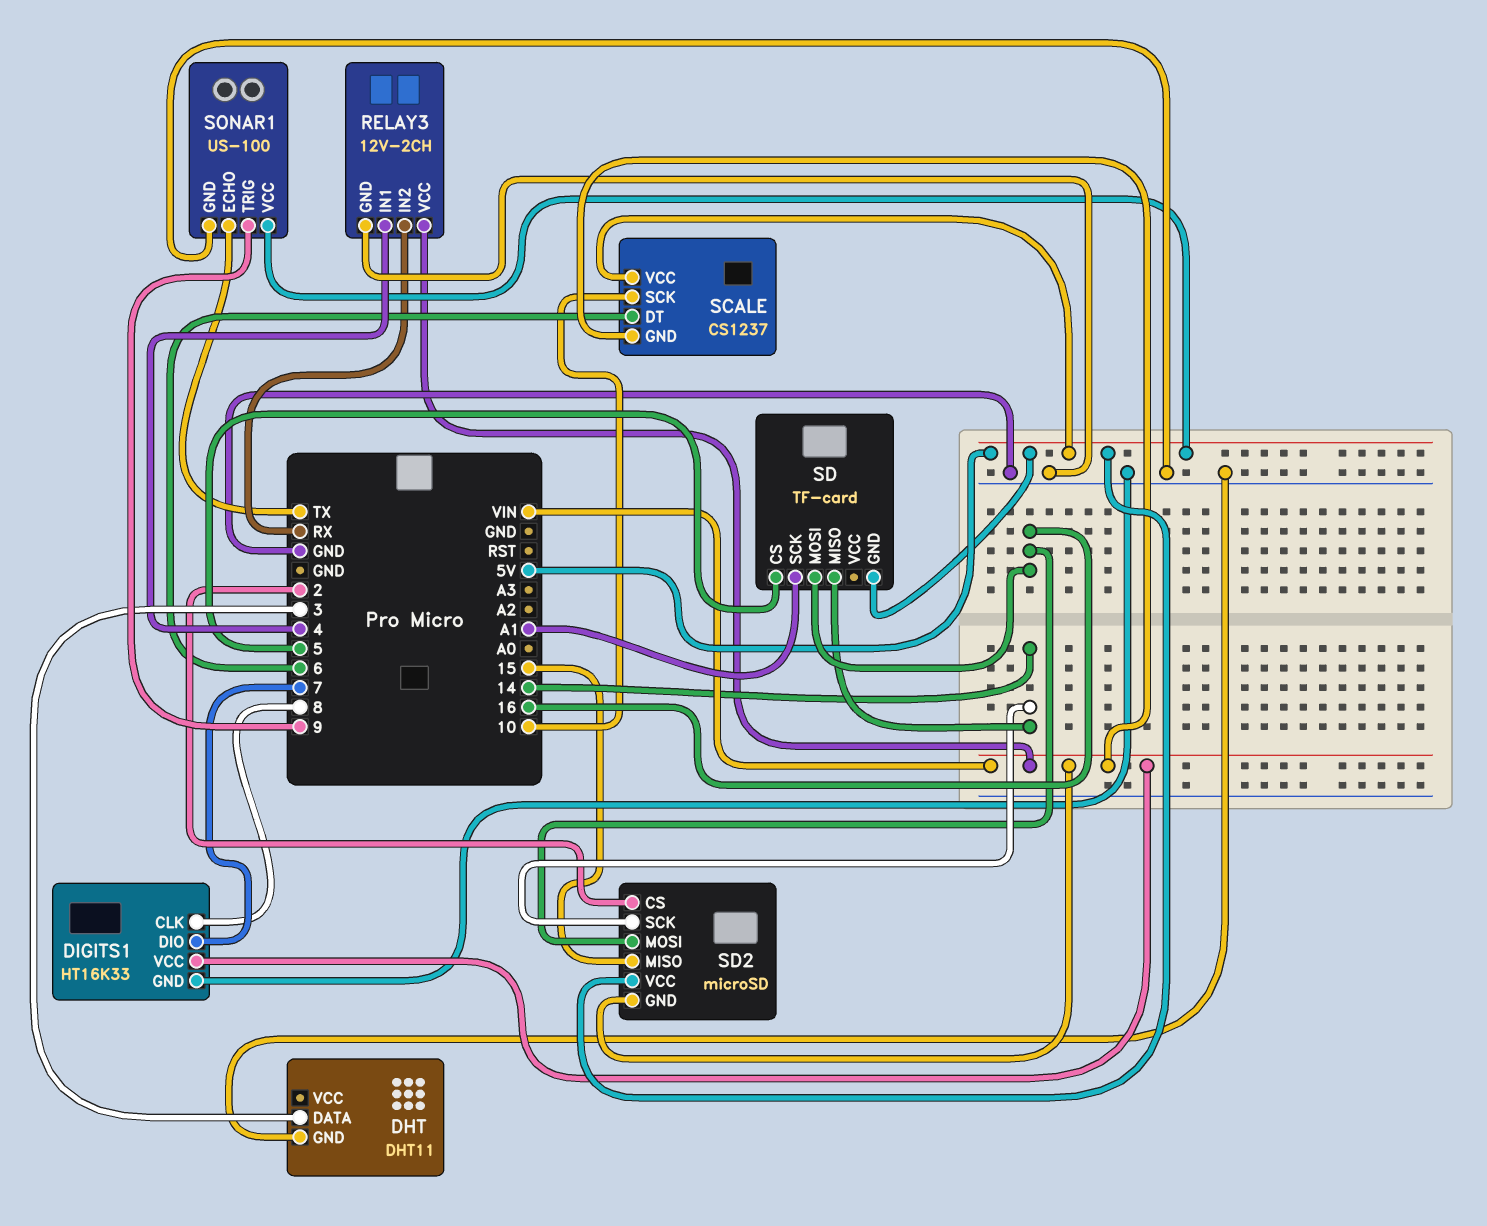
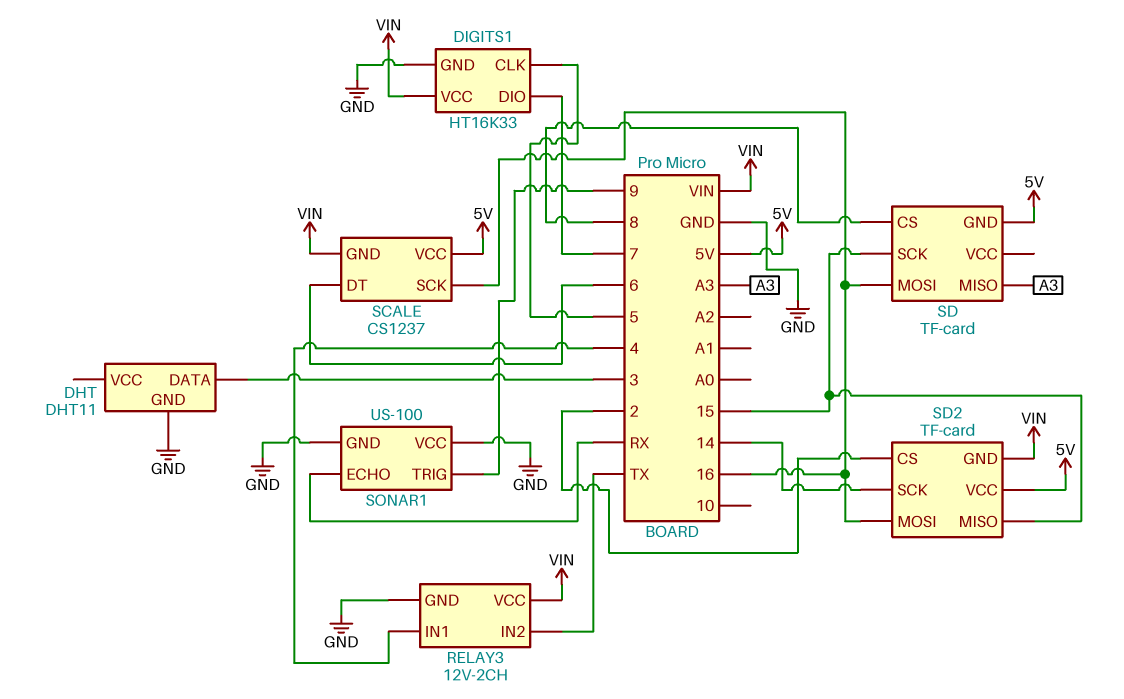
DIGITS1 pin CLK: 8 -> 5
RELAY3 pin IN2: RX -> TX
SCALE pin SCK: 10 -> 16
SD pin CS: 5 -> 8
SD pin MISO: 14 -> A3
SD pin SCK: A1 -> 15
SD2: microSD -> TF-card
SONAR1 pin ECHO: TX -> RX
SONAR1 pin VCC: 5V -> GND

